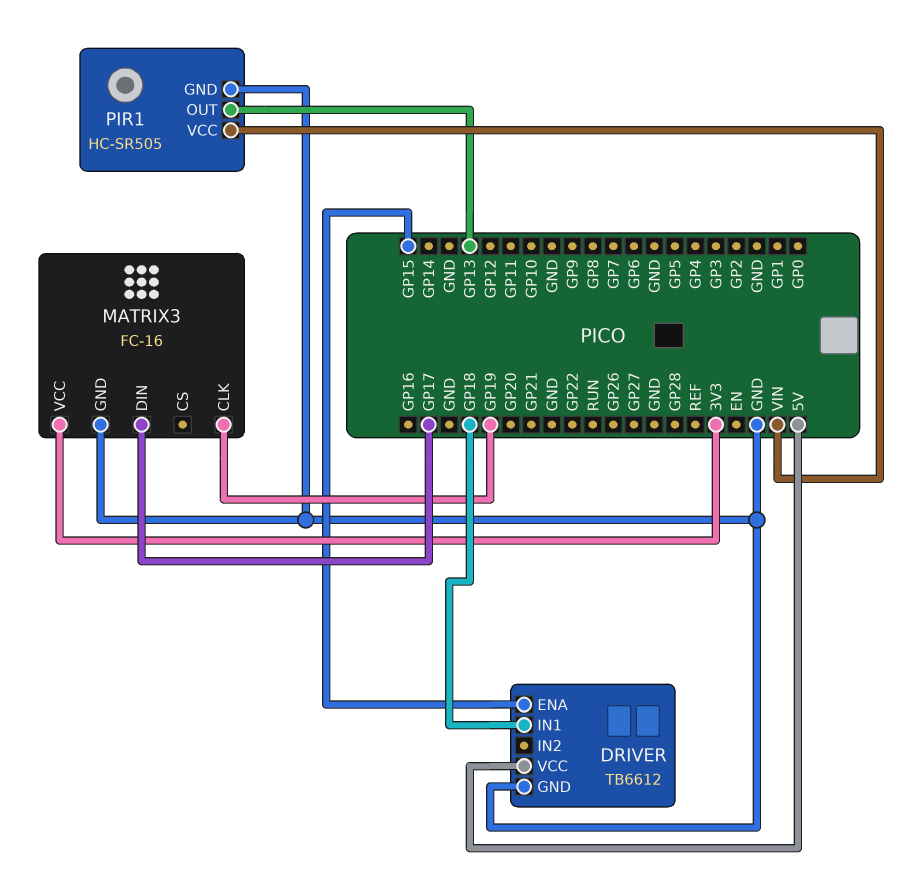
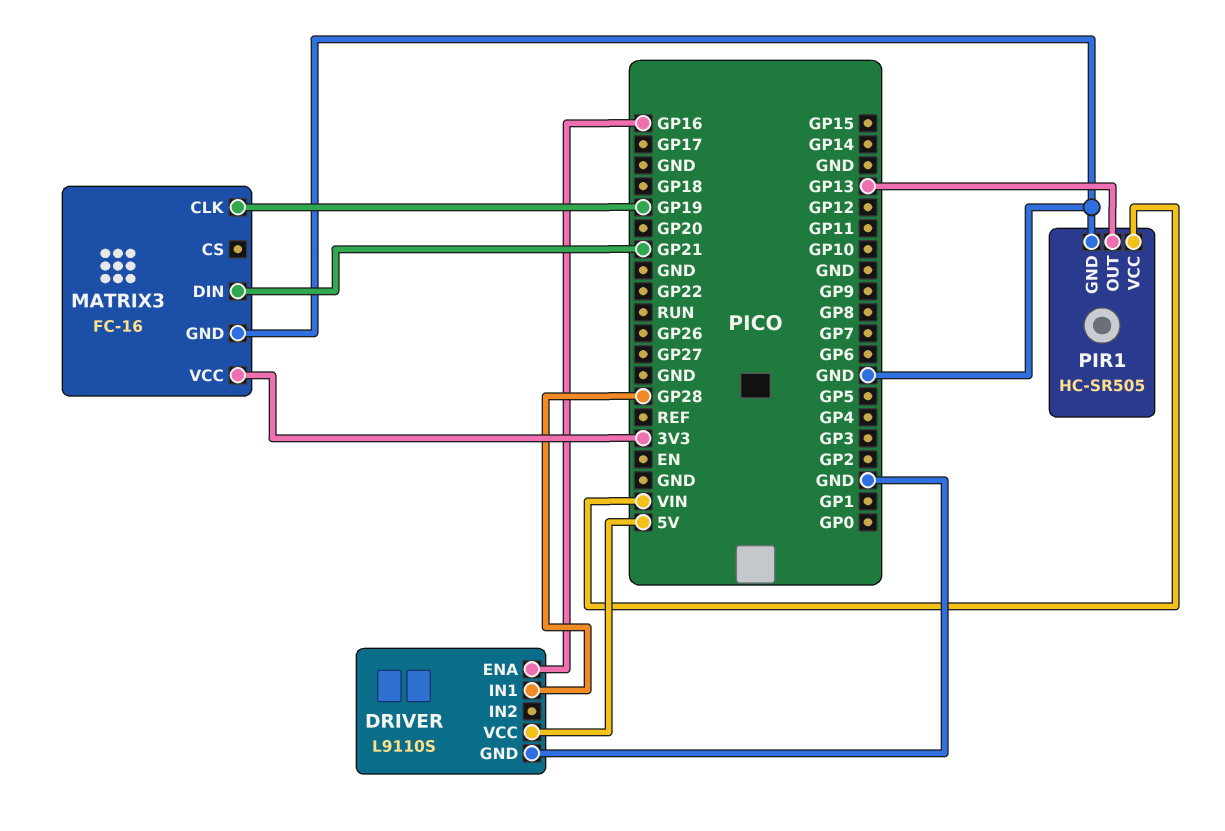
DRIVER: TB6612 -> L9110S
DRIVER pin ENA: GP15 -> GP16
DRIVER pin IN1: GP18 -> GP28
MATRIX3 pin DIN: GP17 -> GP21

